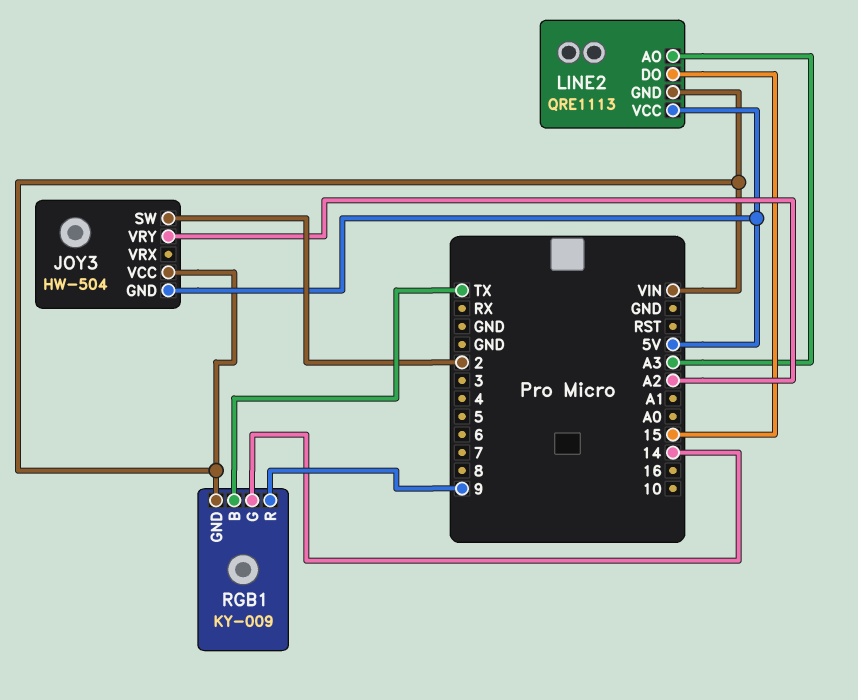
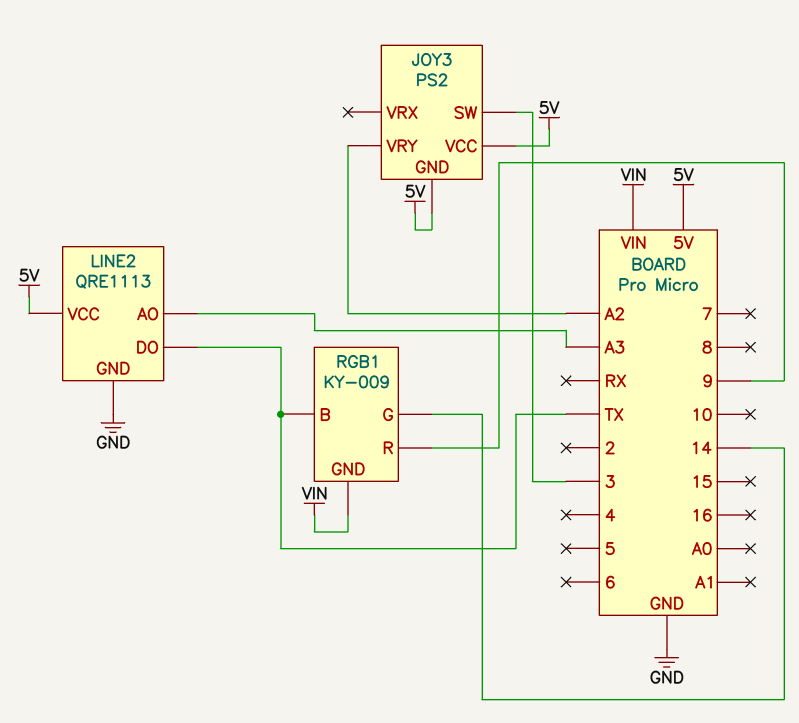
JOY3: HW-504 -> PS2
JOY3 pin SW: 2 -> 3
JOY3 pin VCC: VIN -> 5V
LINE2 pin DO: 15 -> TX
LINE2 pin GND: VIN -> GND

